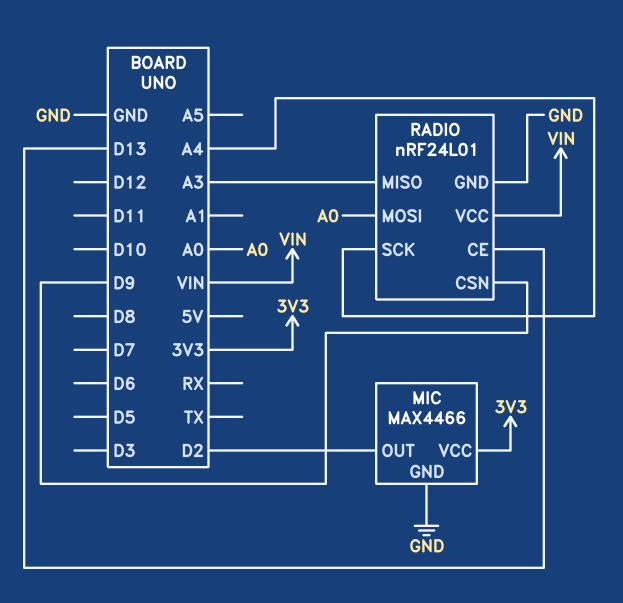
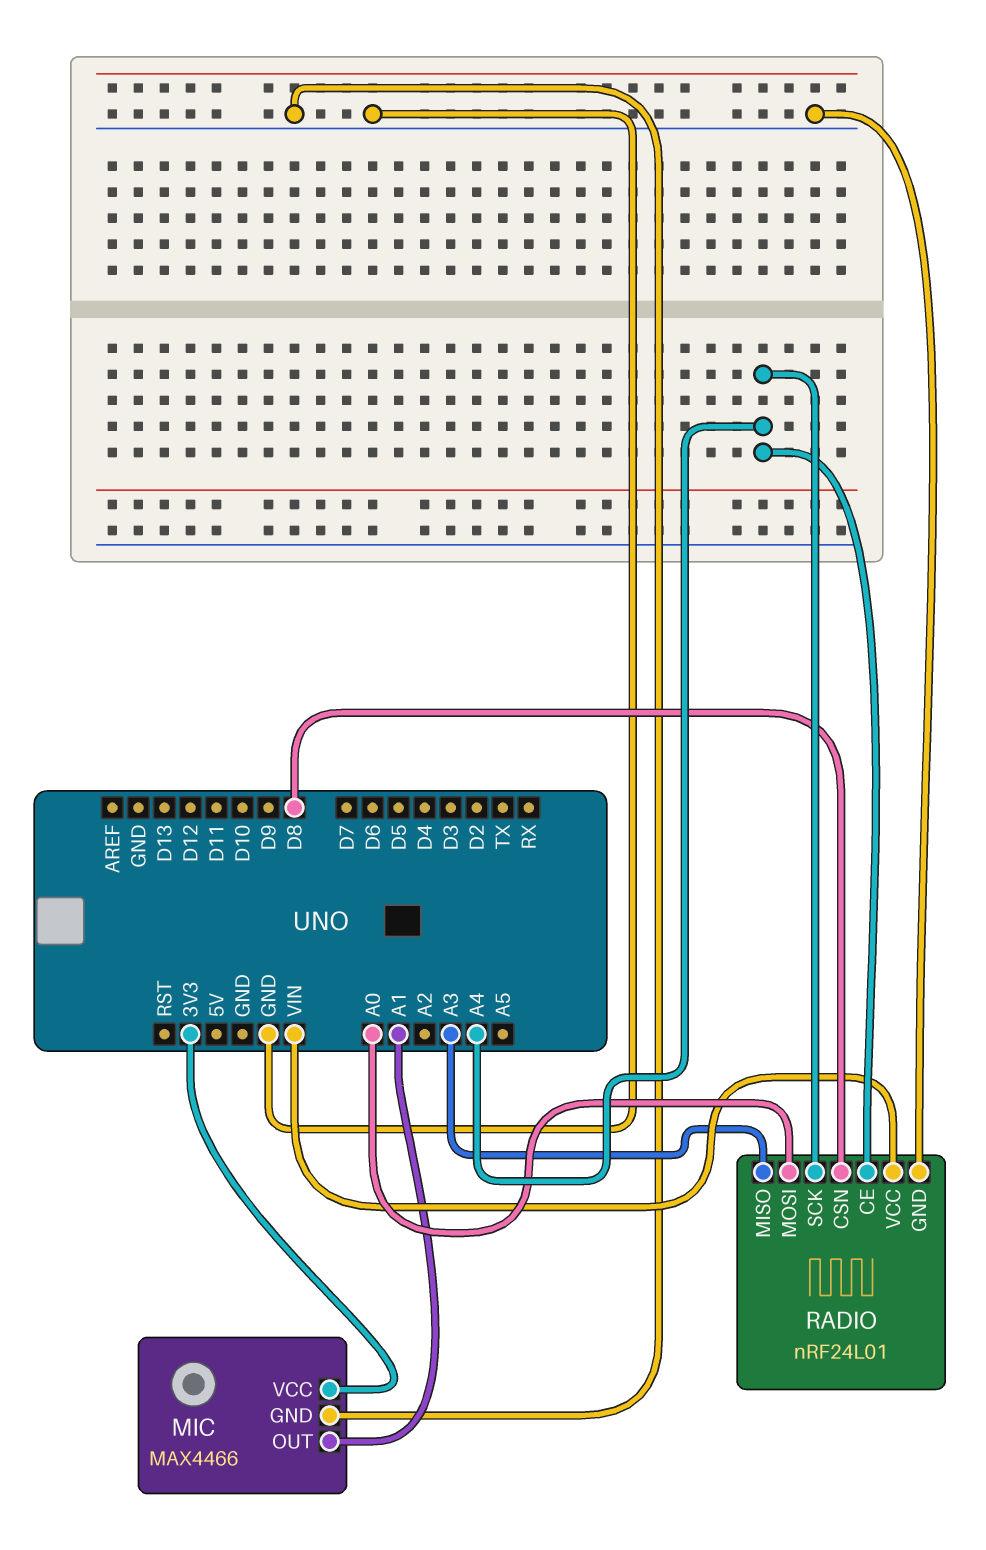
MIC pin OUT: D2 -> A1
RADIO pin CE: D13 -> A4
RADIO pin CSN: D9 -> D8

